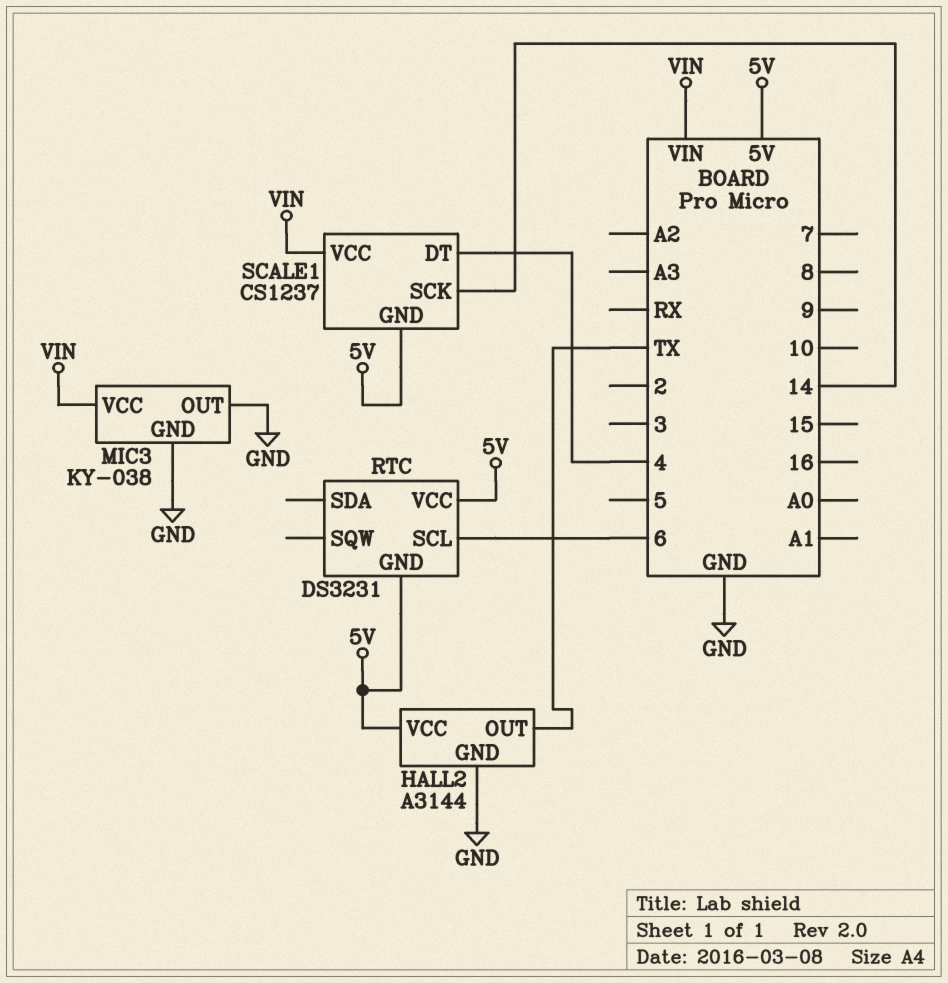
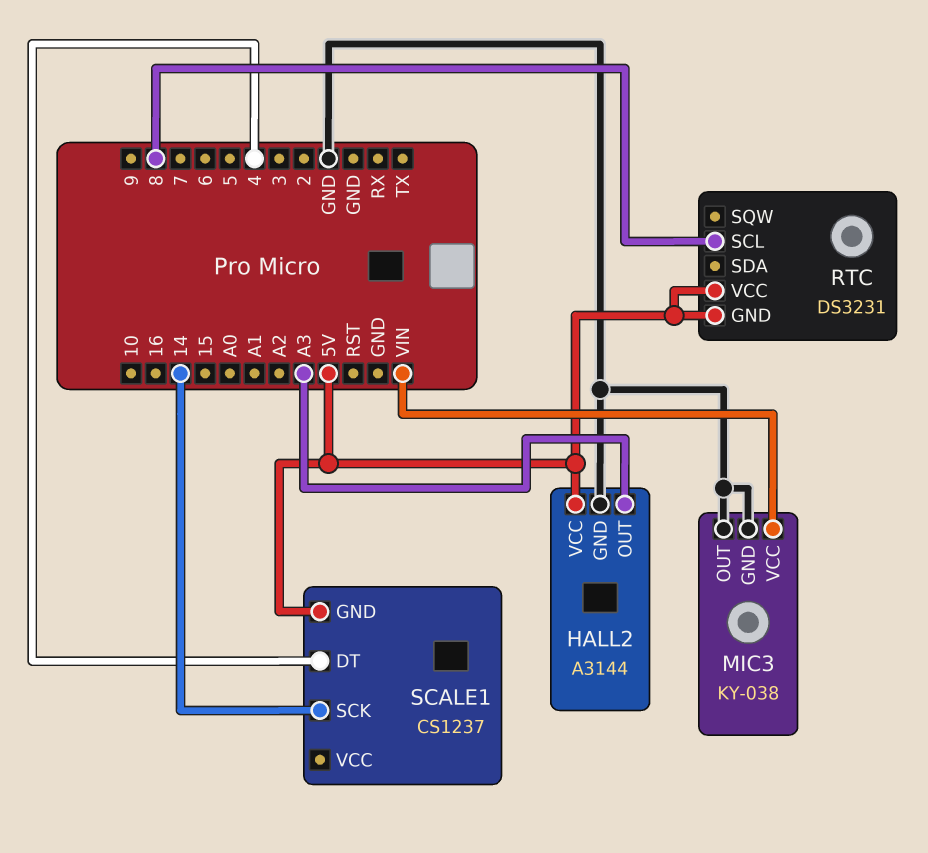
HALL2 pin OUT: TX -> A3
RTC pin SCL: 6 -> 8
SCALE1 pin VCC: VIN -> none

